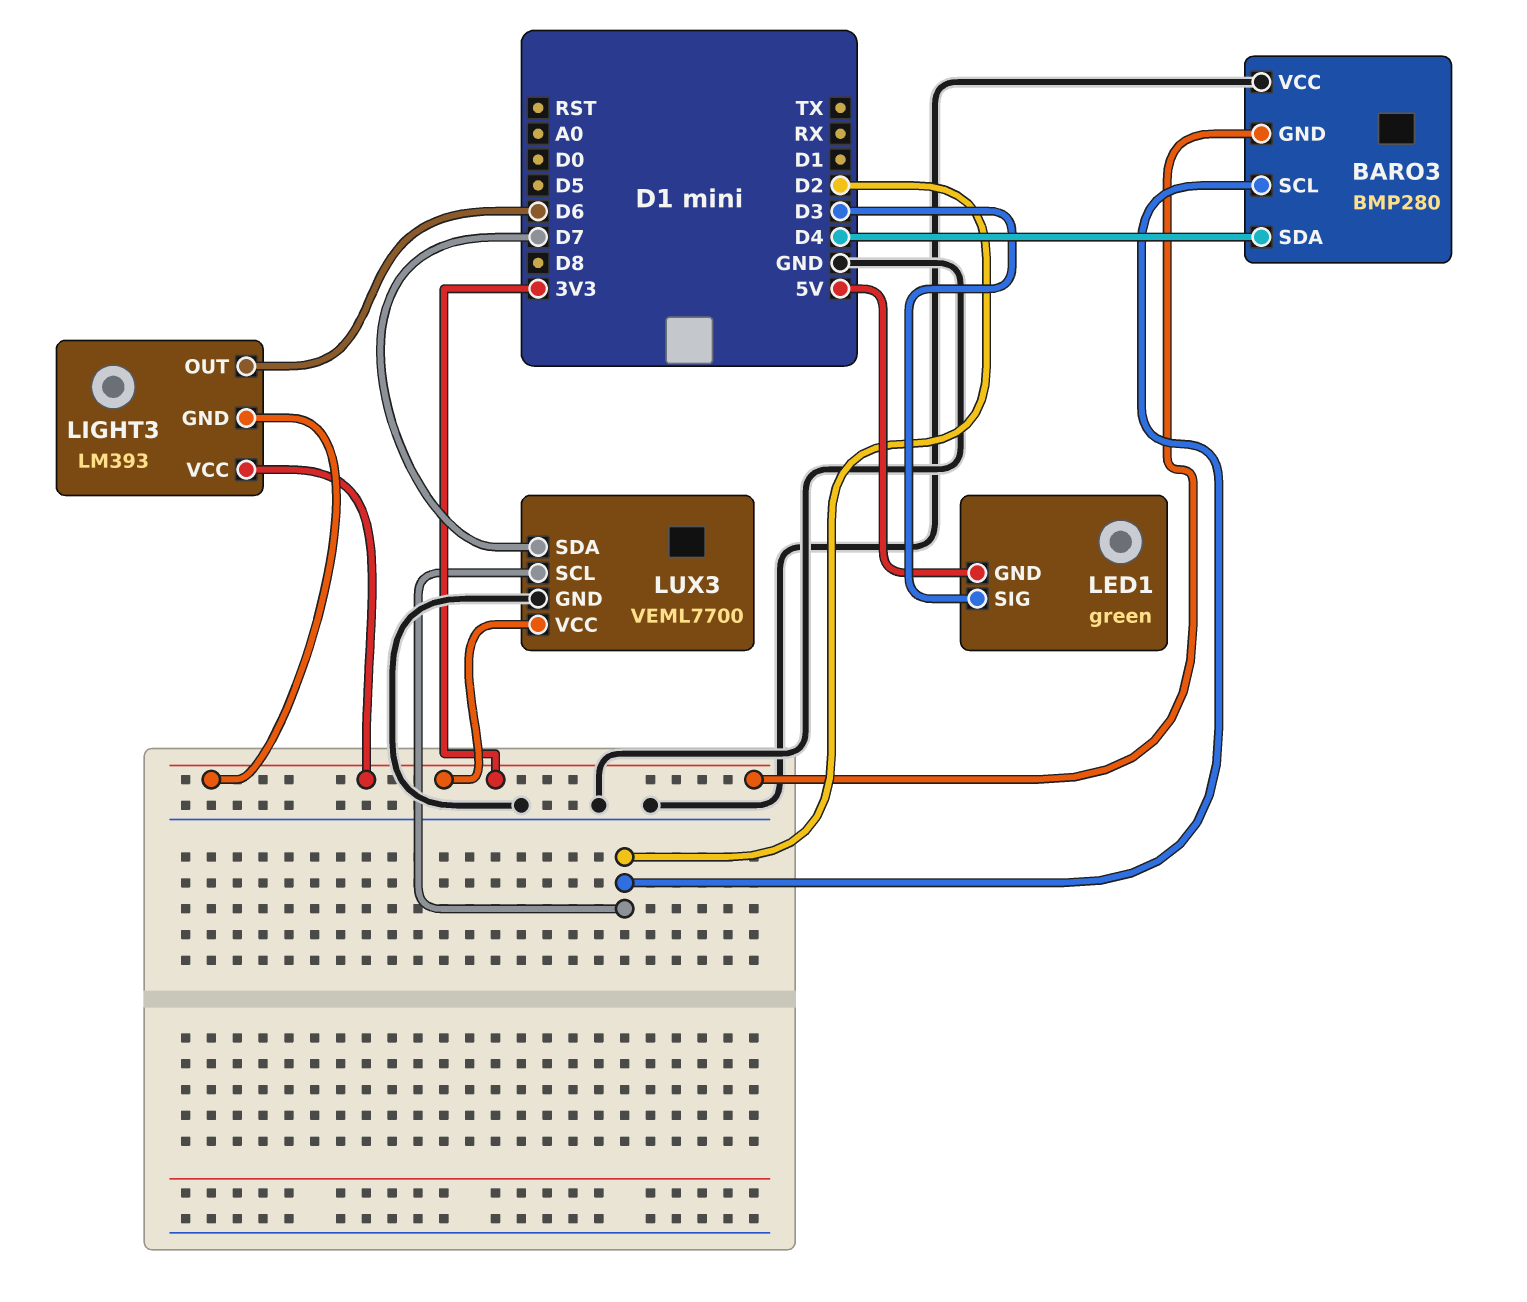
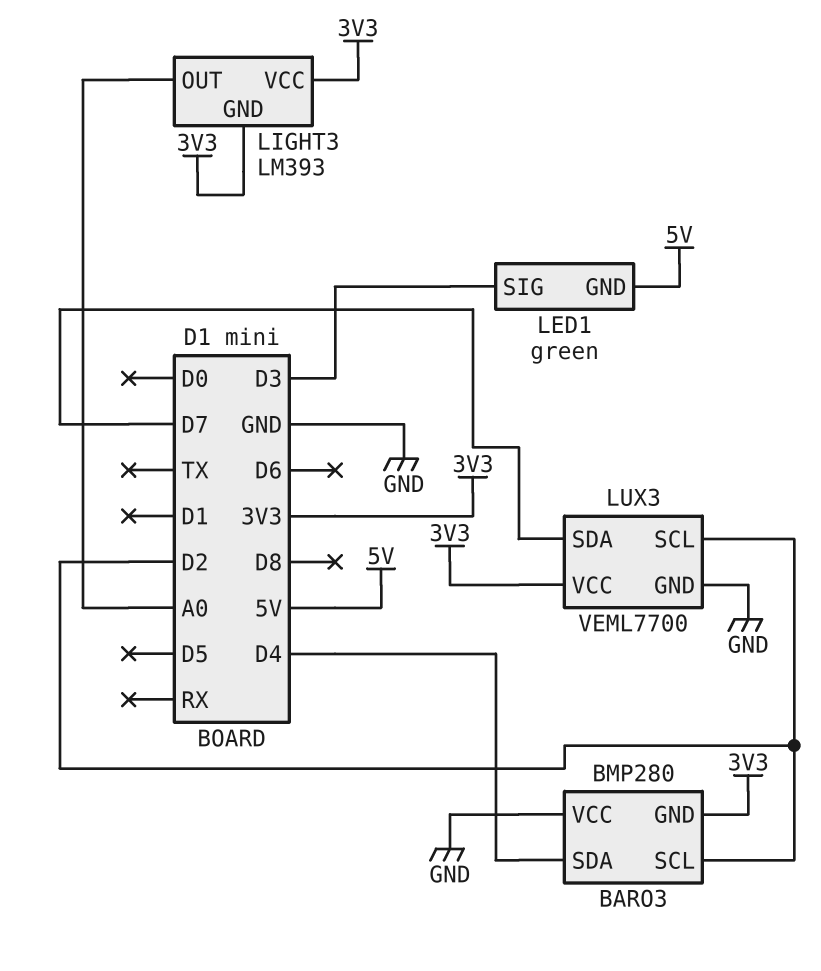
LIGHT3 pin OUT: D6 -> A0

